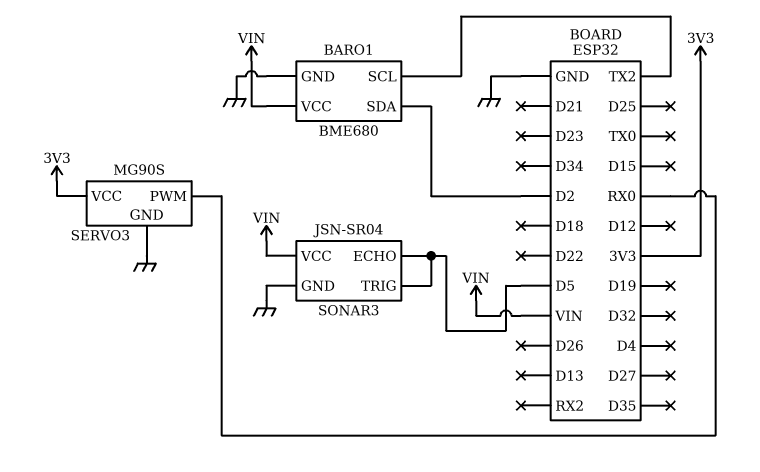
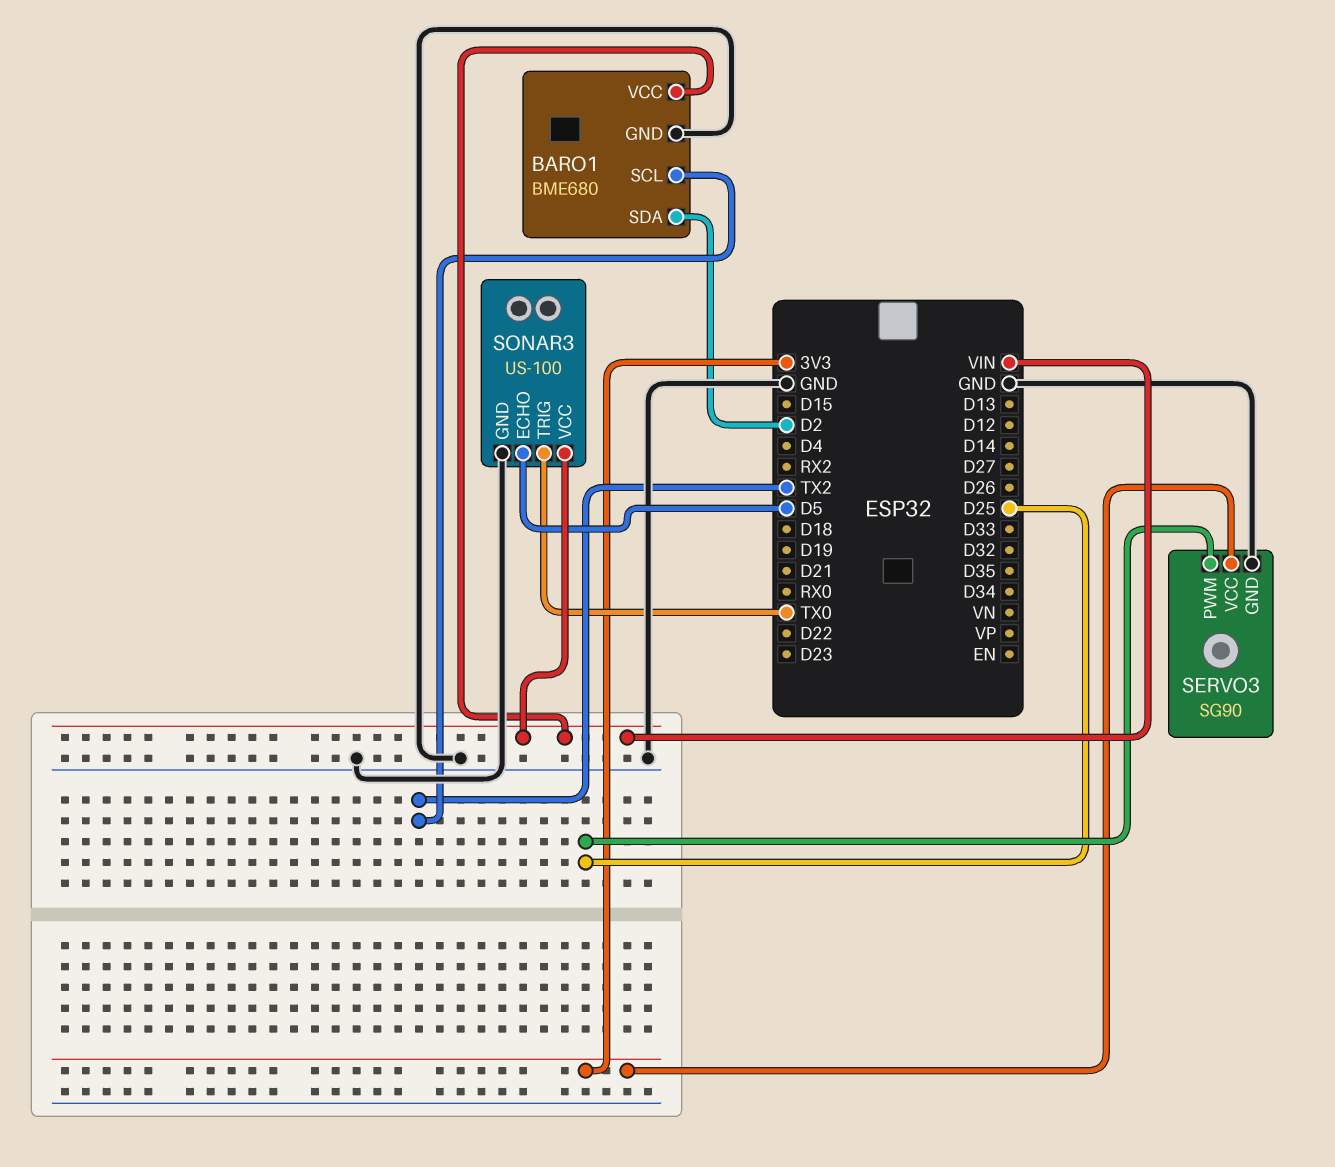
SERVO3: MG90S -> SG90
SERVO3 pin PWM: RX0 -> D25
SONAR3: JSN-SR04 -> US-100
SONAR3 pin TRIG: D5 -> TX0

